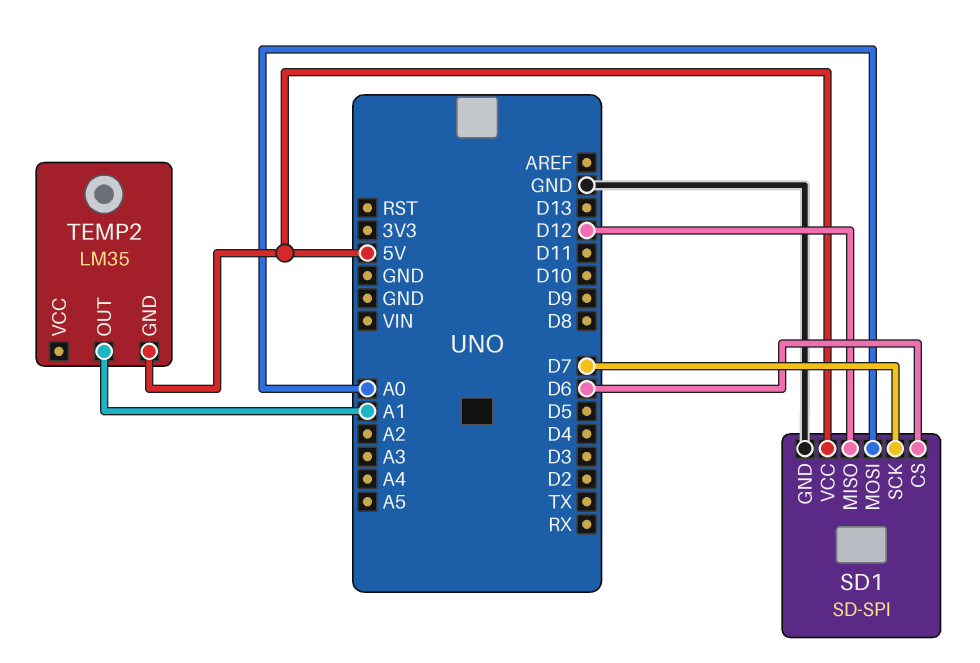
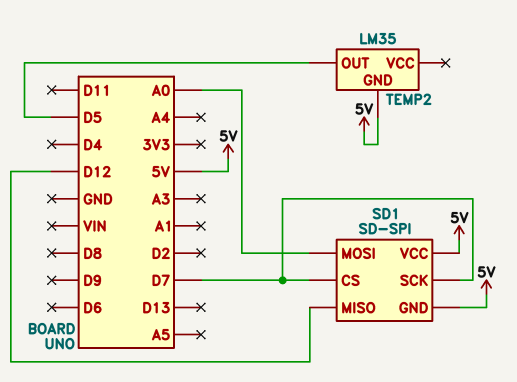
SD1 pin CS: D6 -> D7
SD1 pin GND: GND -> 5V
TEMP2 pin OUT: A1 -> D5

